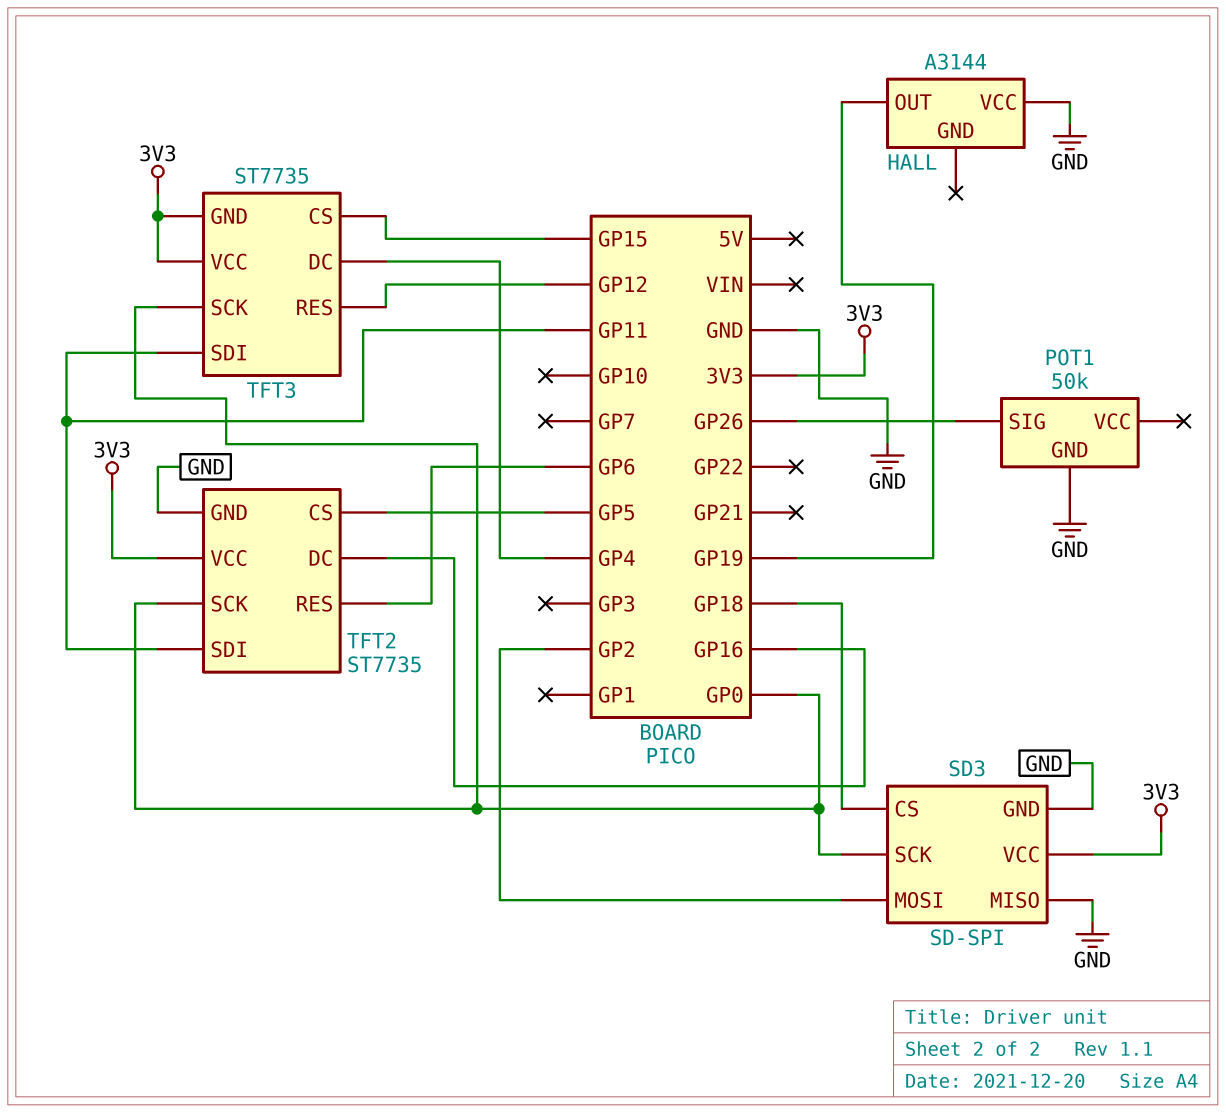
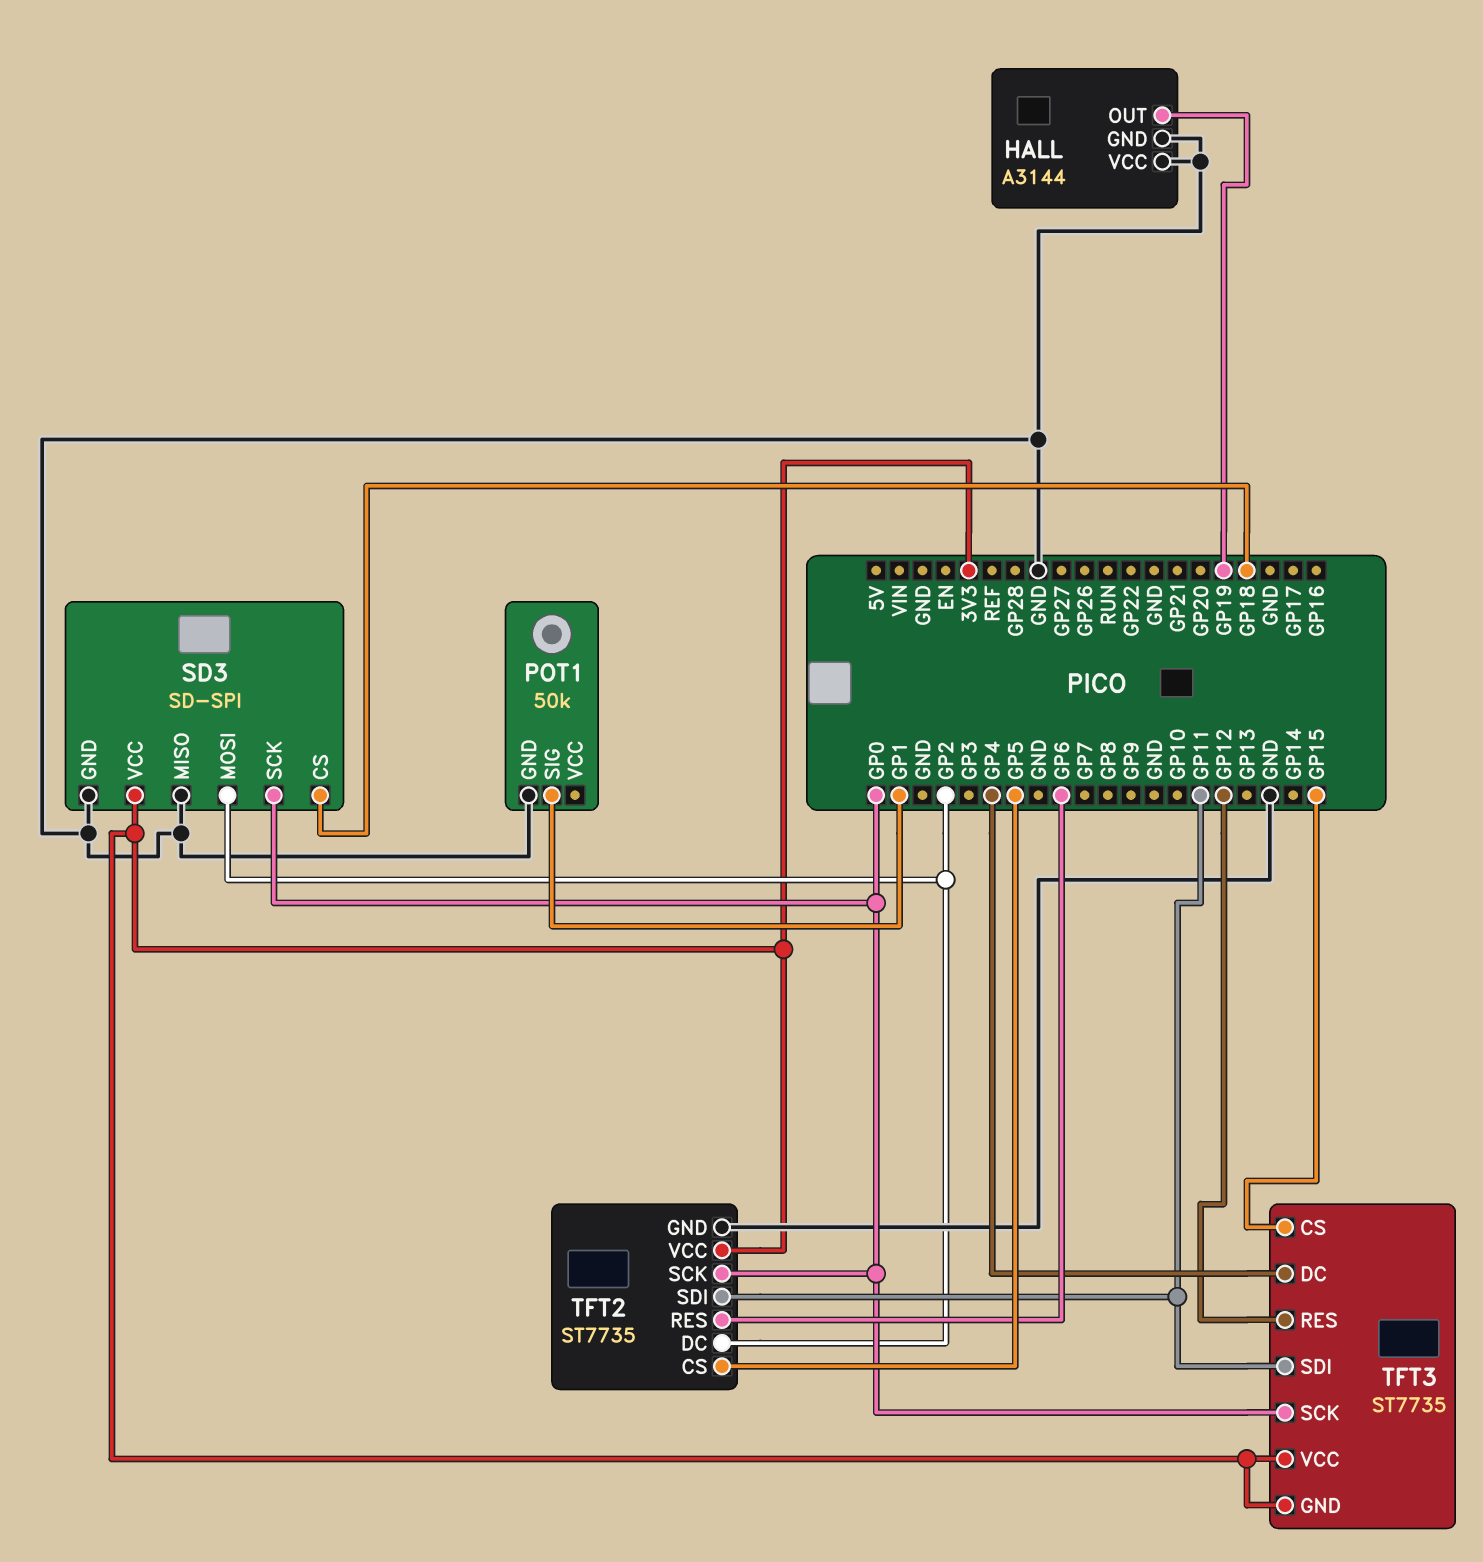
HALL pin GND: none -> GND
POT1 pin SIG: GP26 -> GP1
TFT2 pin DC: GP16 -> GP2

